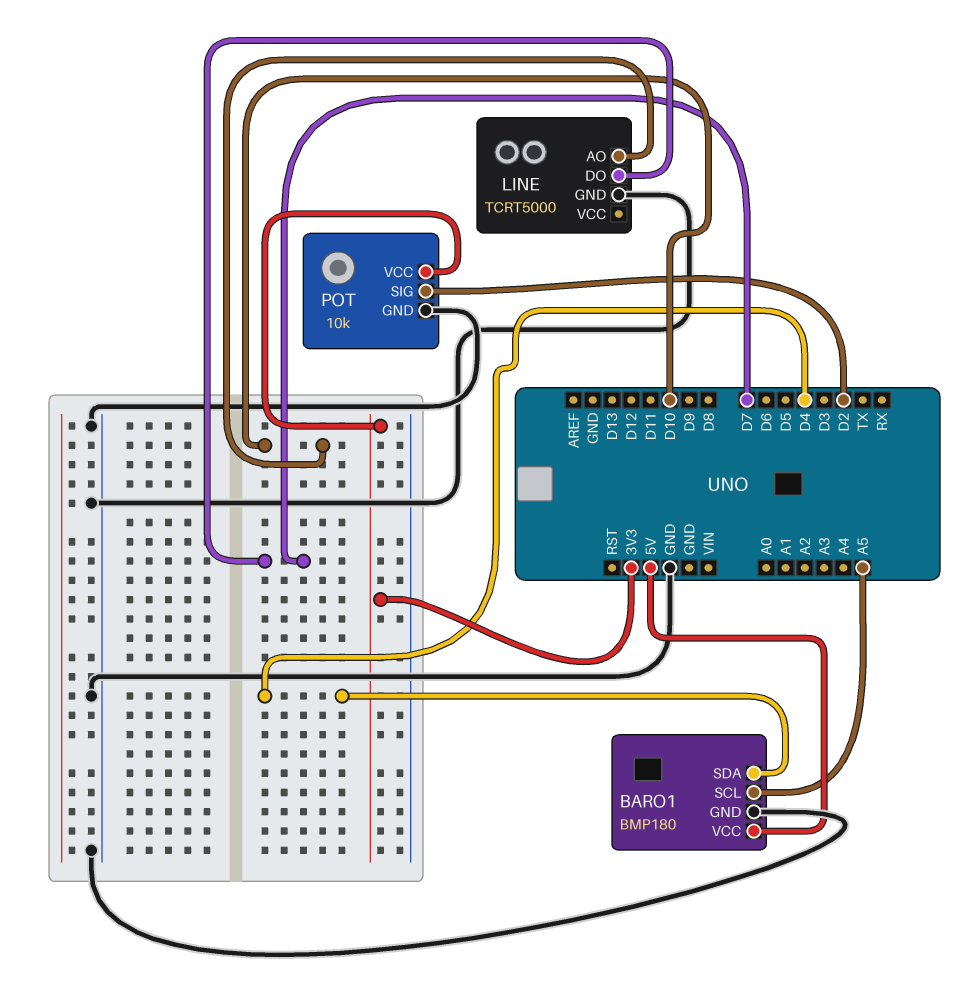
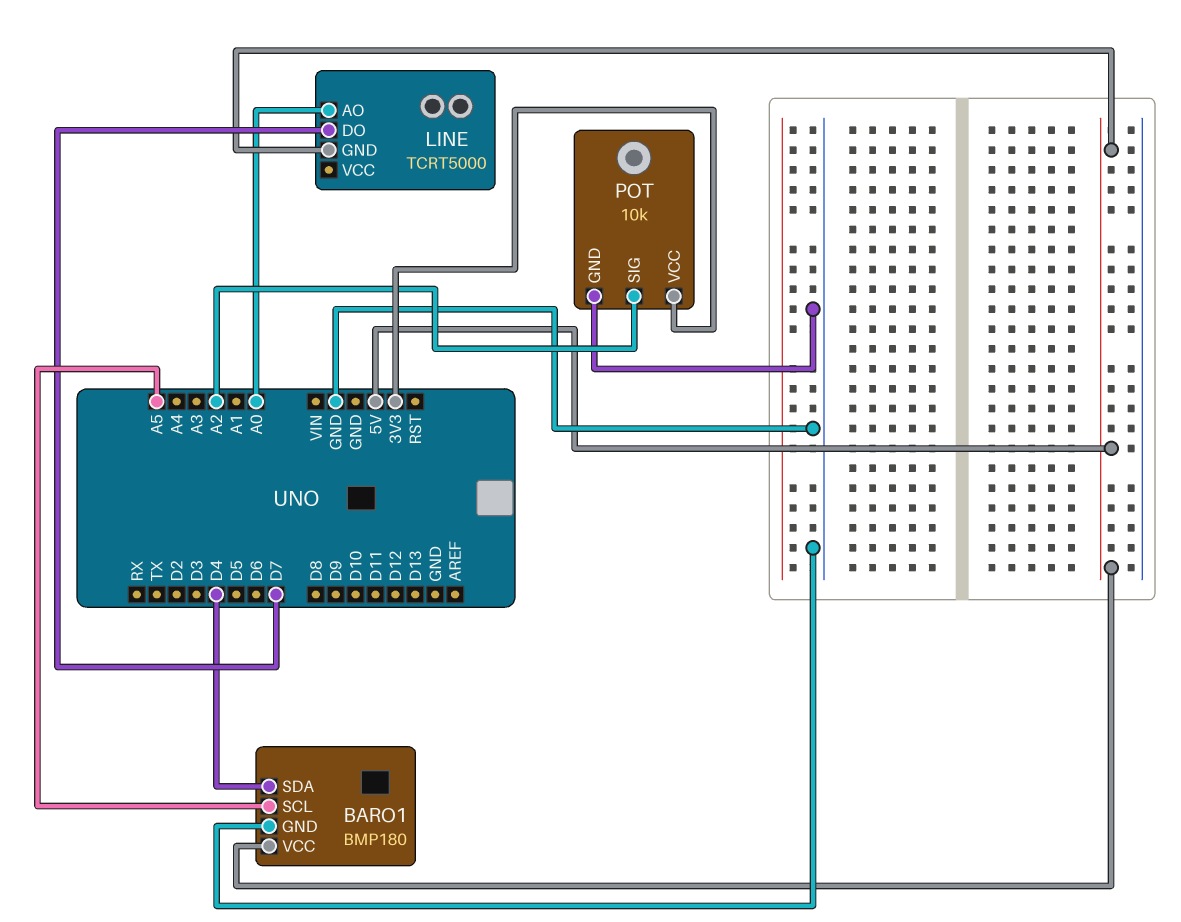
LINE pin AO: D10 -> A0
LINE pin GND: GND -> 5V
POT pin SIG: D2 -> A2

